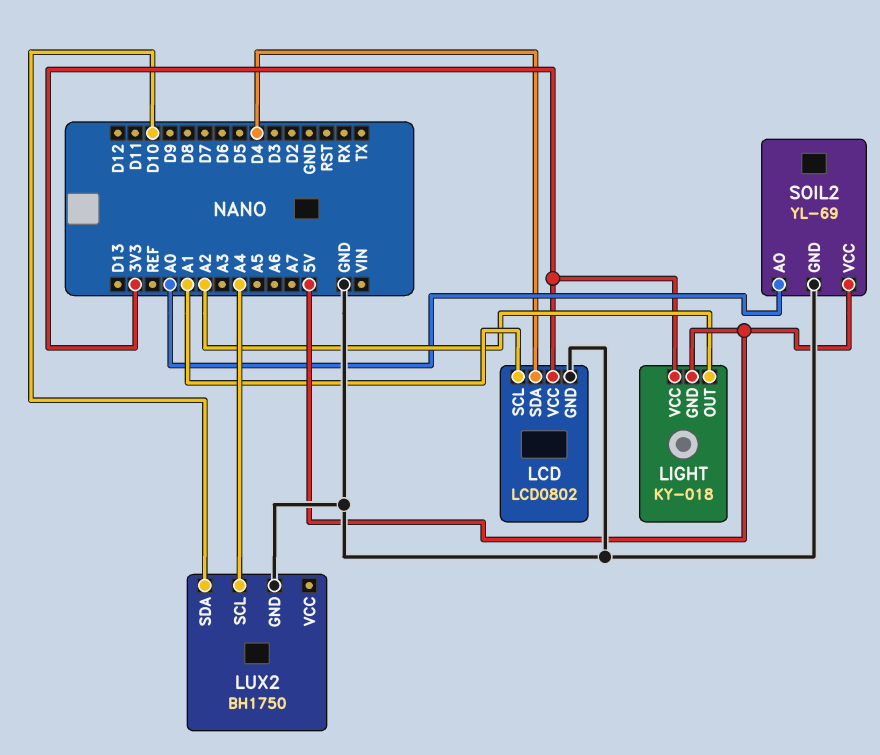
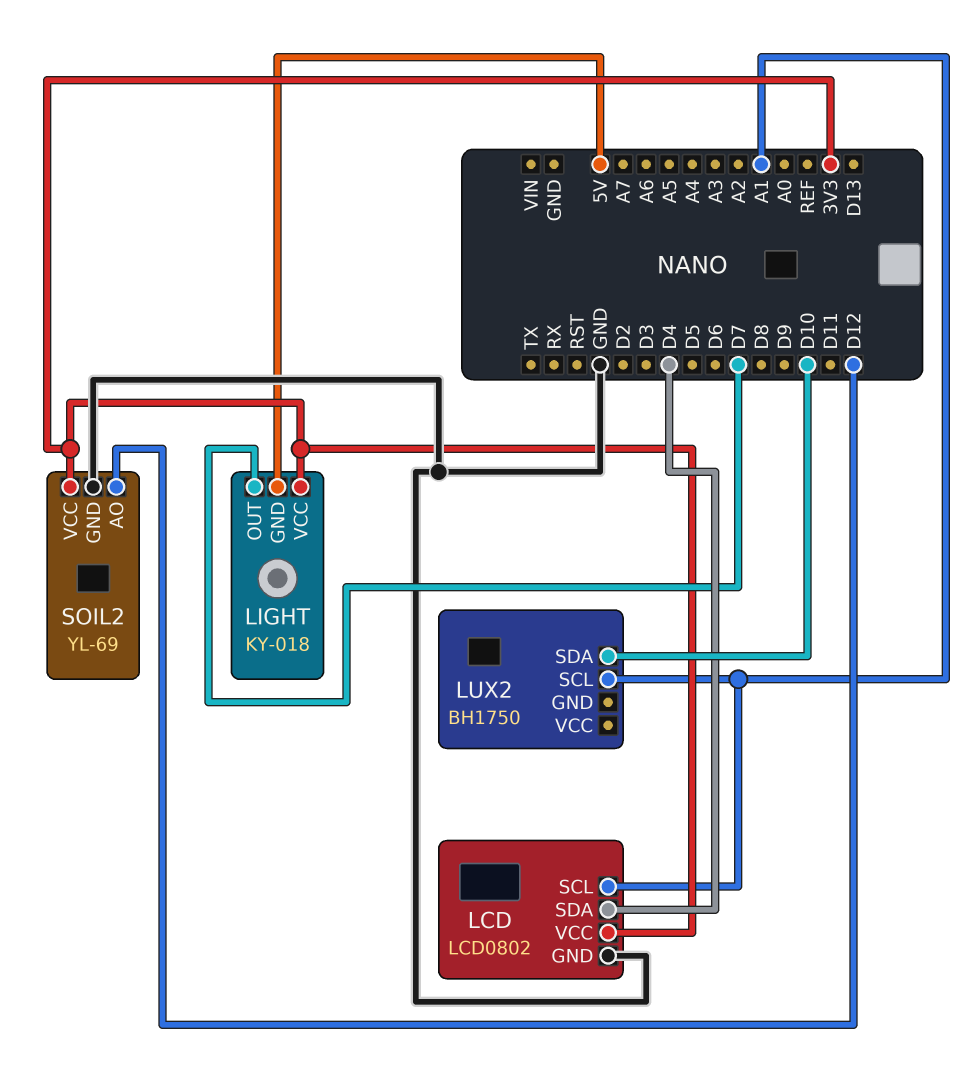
LIGHT pin OUT: A2 -> D7
LUX2 pin GND: GND -> none
LUX2 pin SCL: A4 -> A1
SOIL2 pin AO: A0 -> D12
SOIL2 pin VCC: 5V -> 3V3

